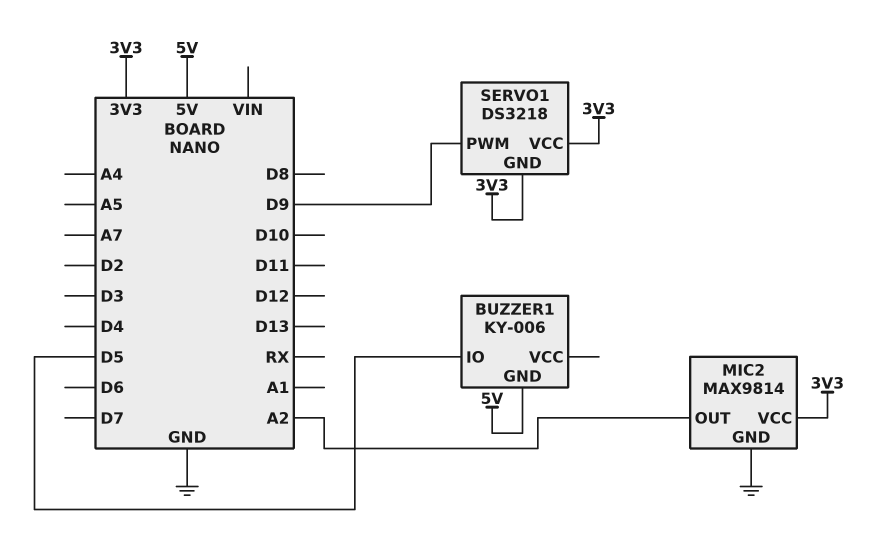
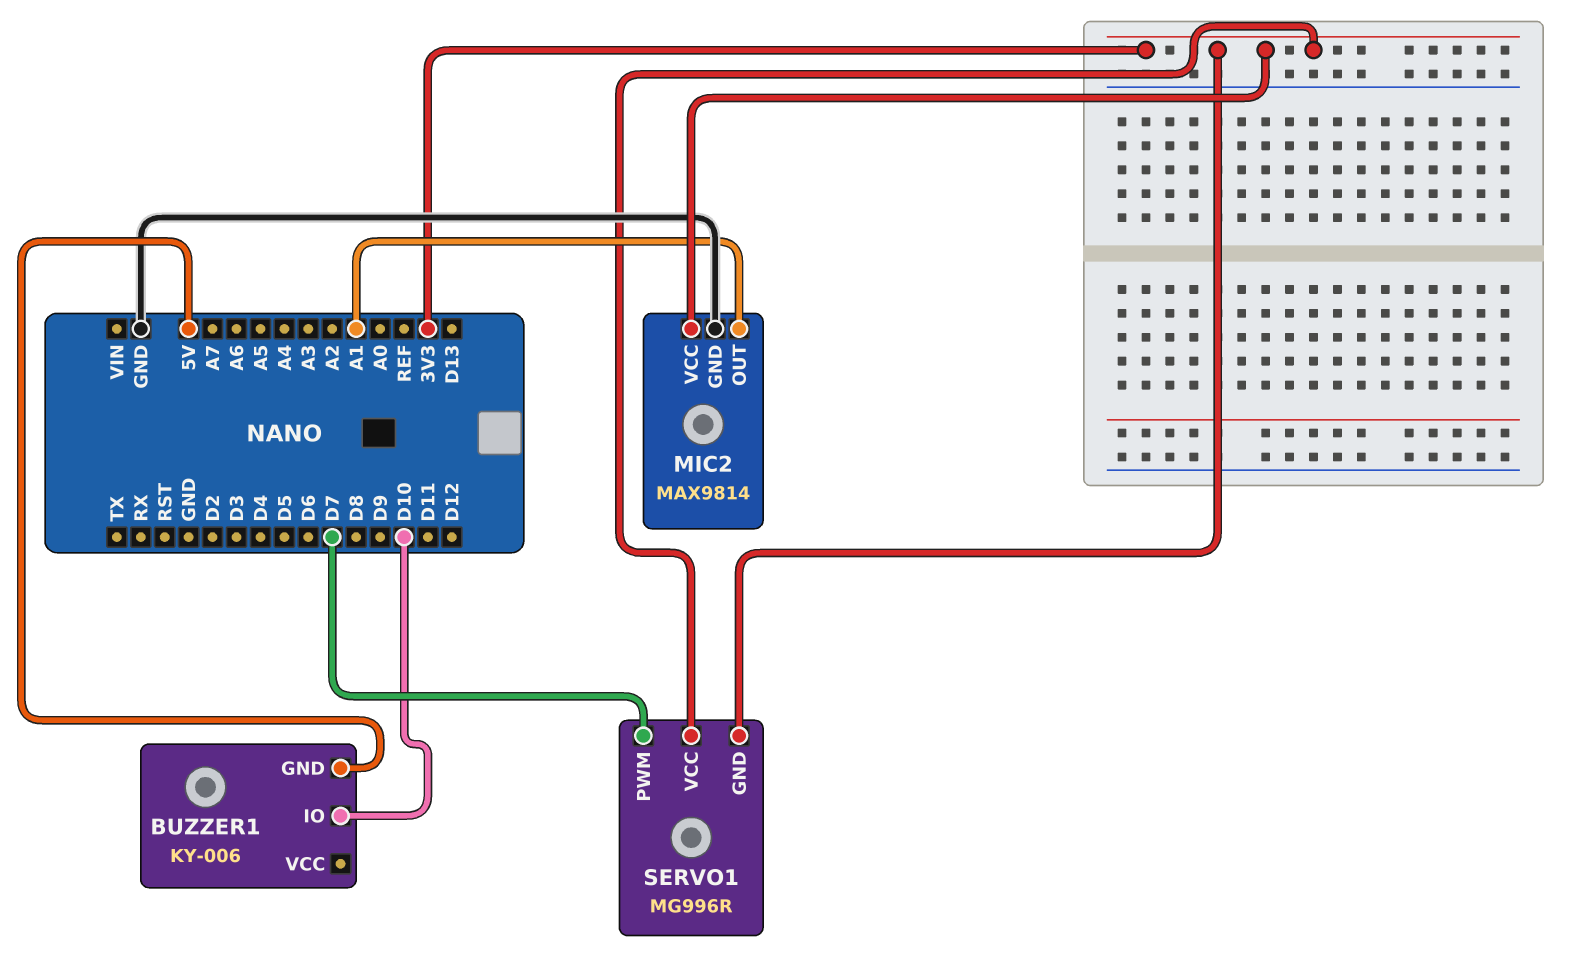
BUZZER1 pin IO: D5 -> D10
MIC2 pin OUT: A2 -> A1
SERVO1: DS3218 -> MG996R
SERVO1 pin PWM: D9 -> D7

